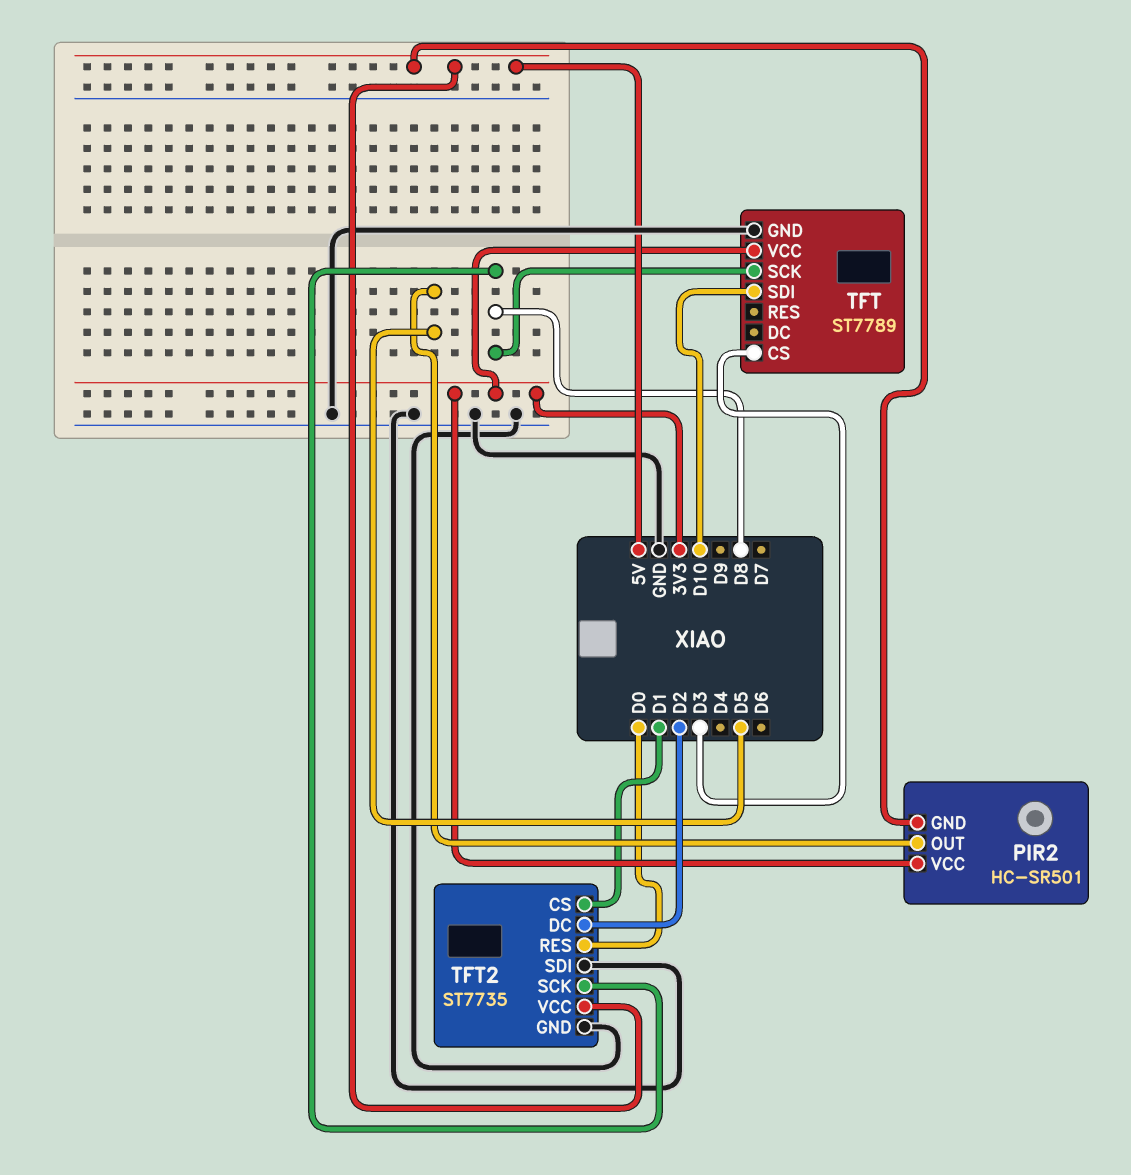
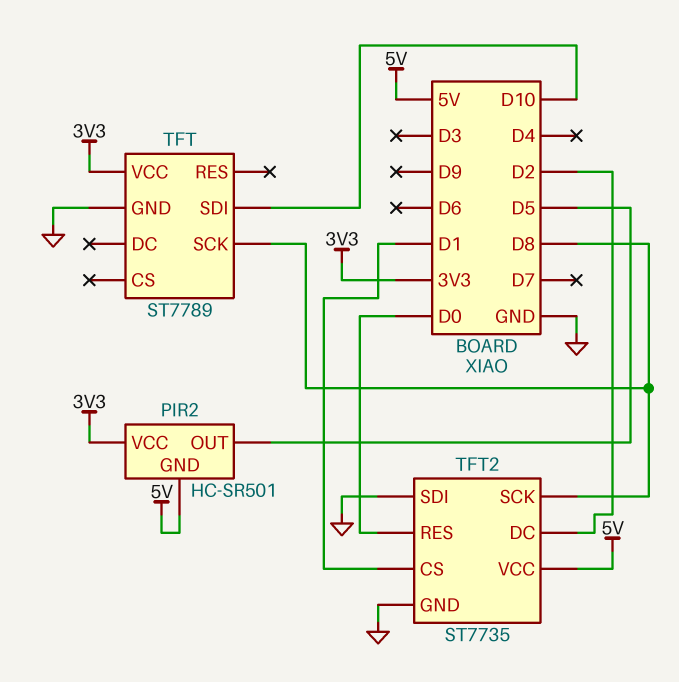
TFT pin CS: D3 -> none

